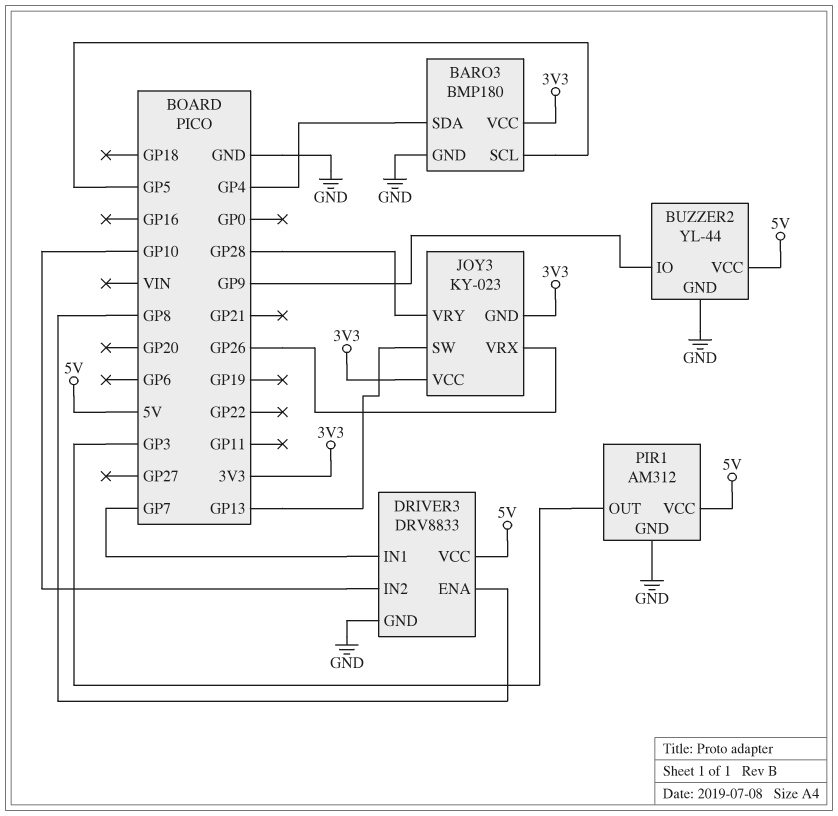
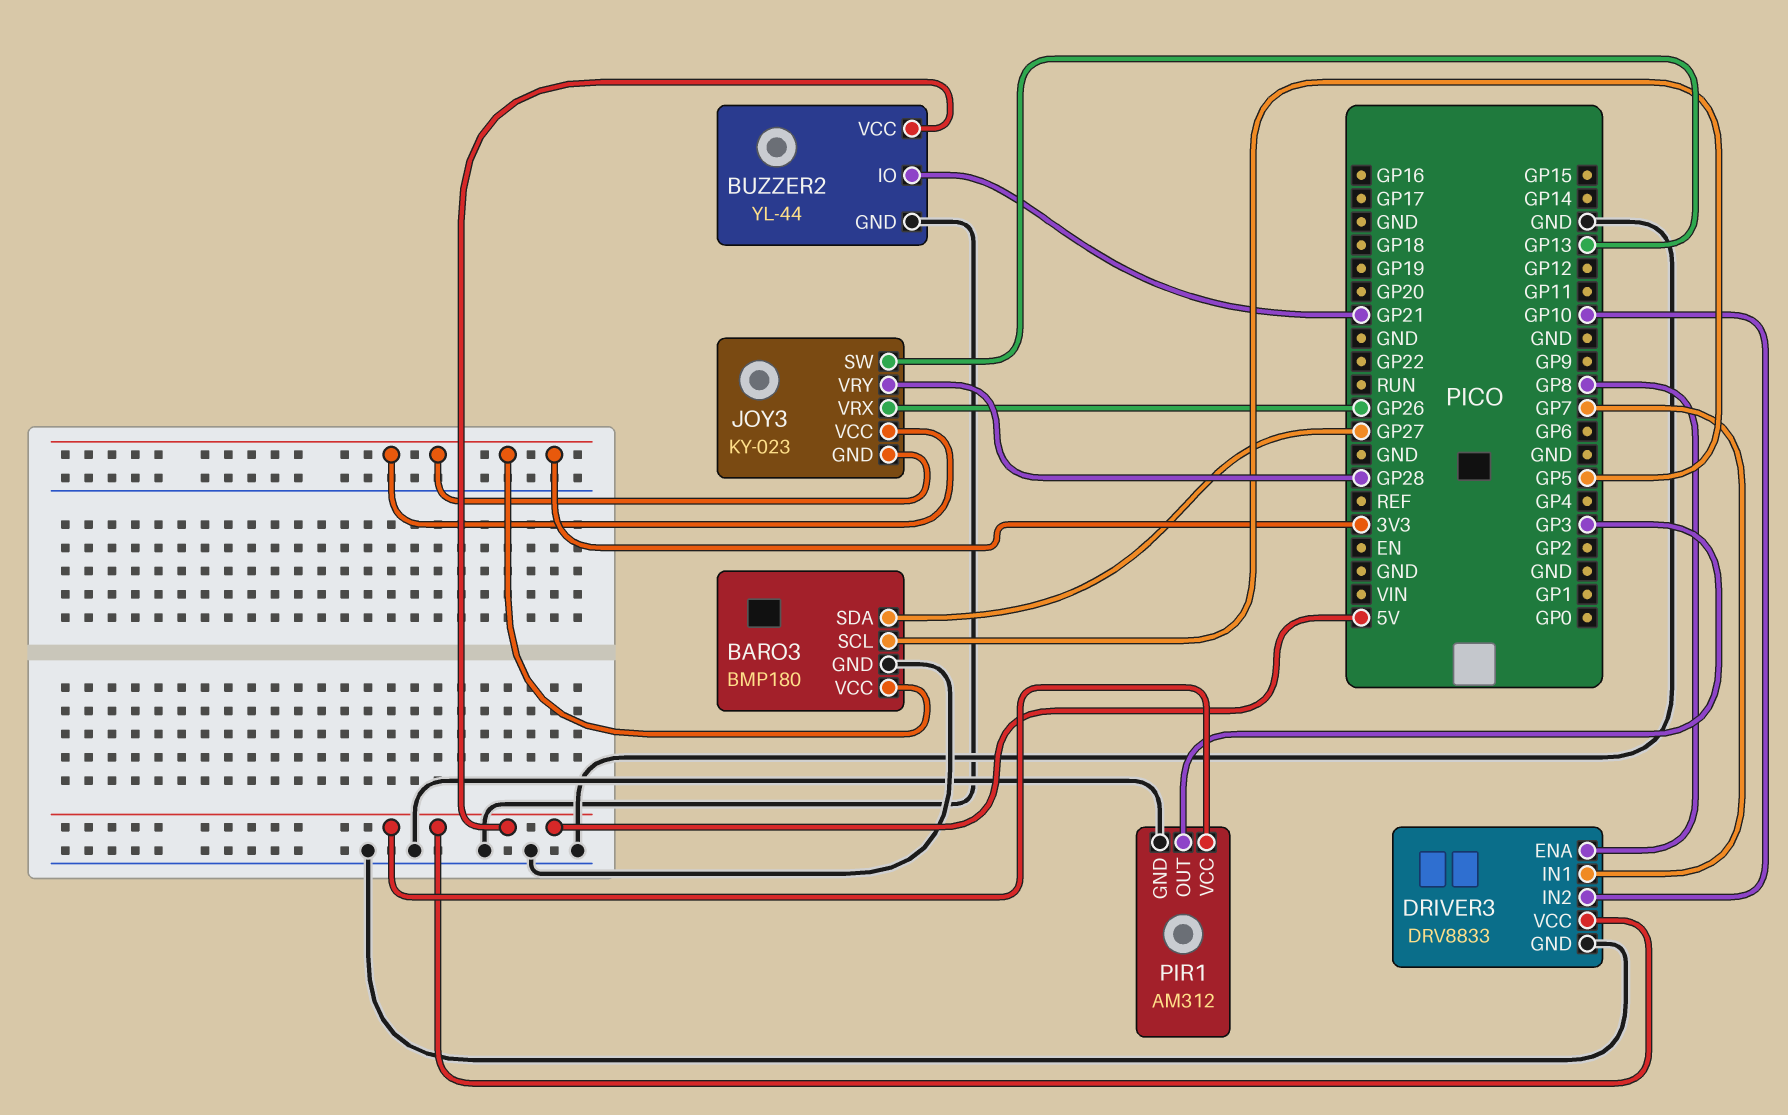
BARO3 pin SDA: GP4 -> GP27
BUZZER2 pin IO: GP9 -> GP21

